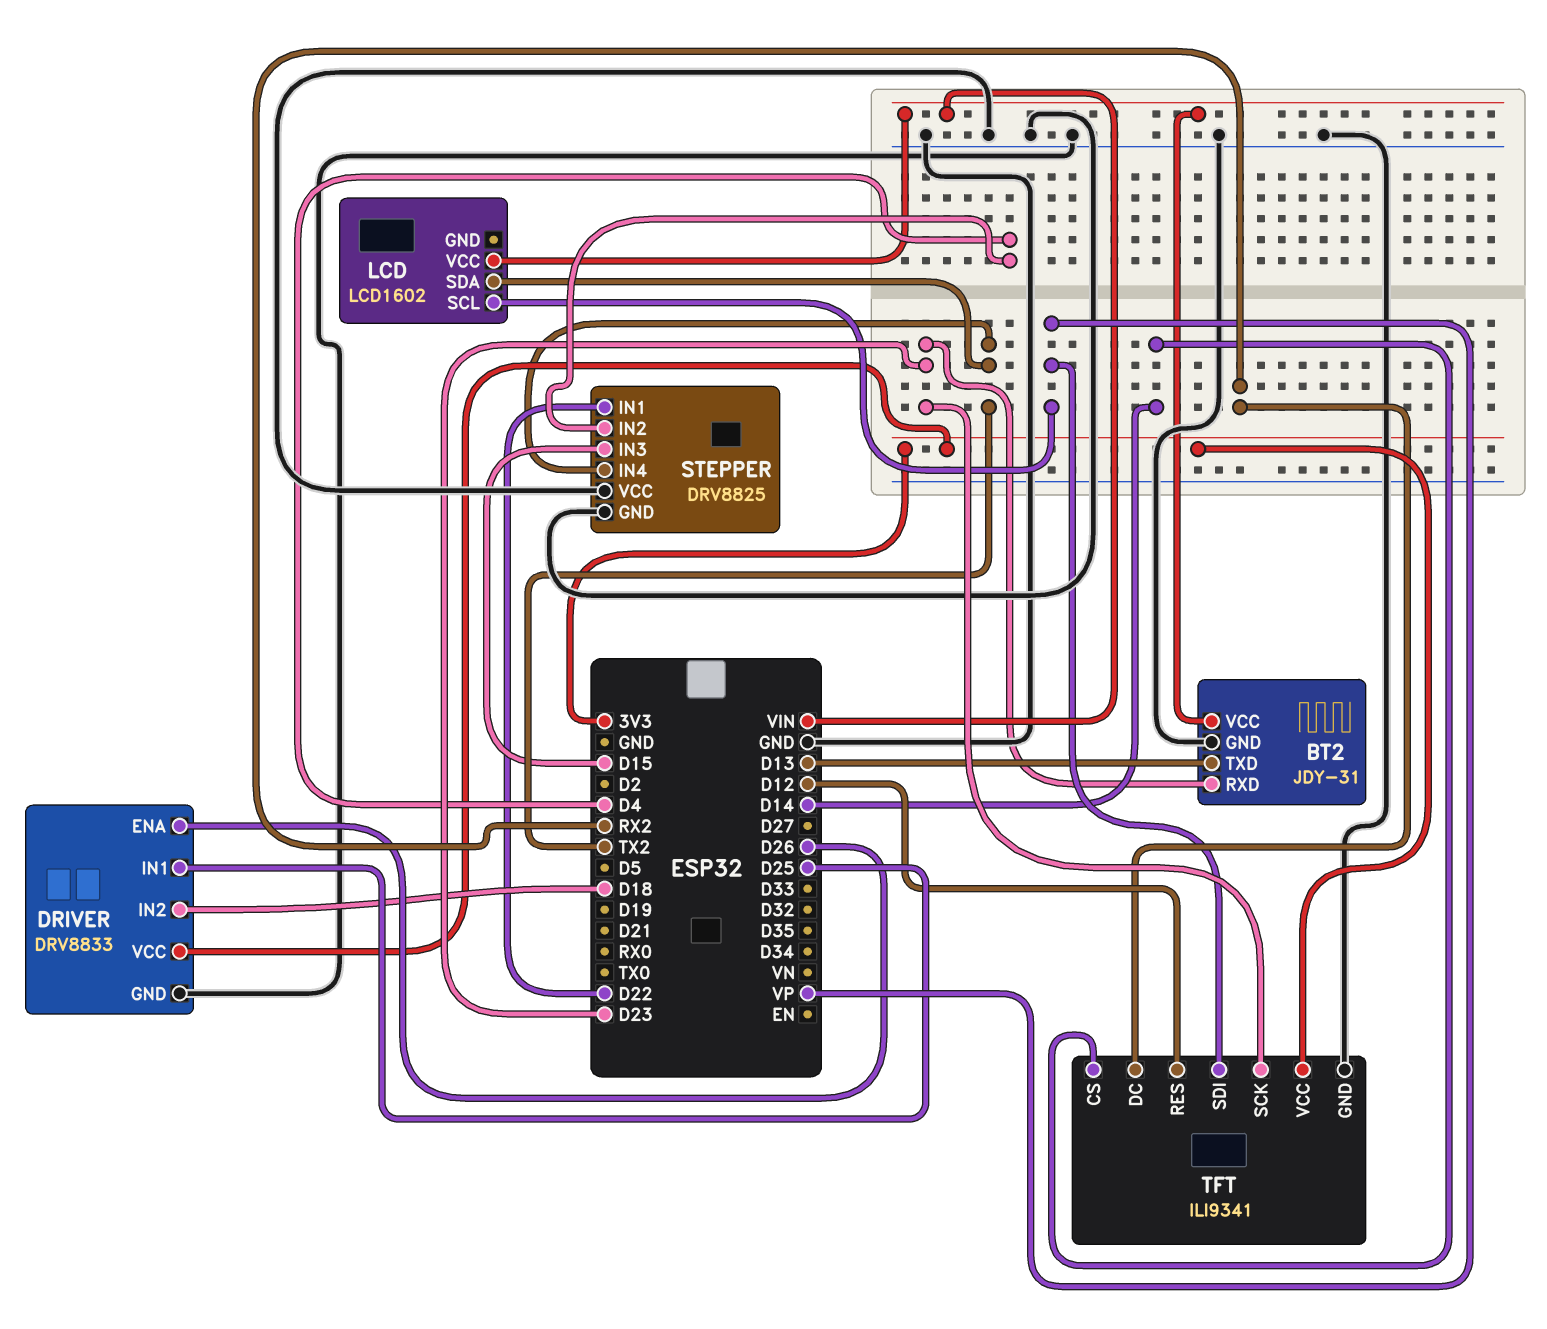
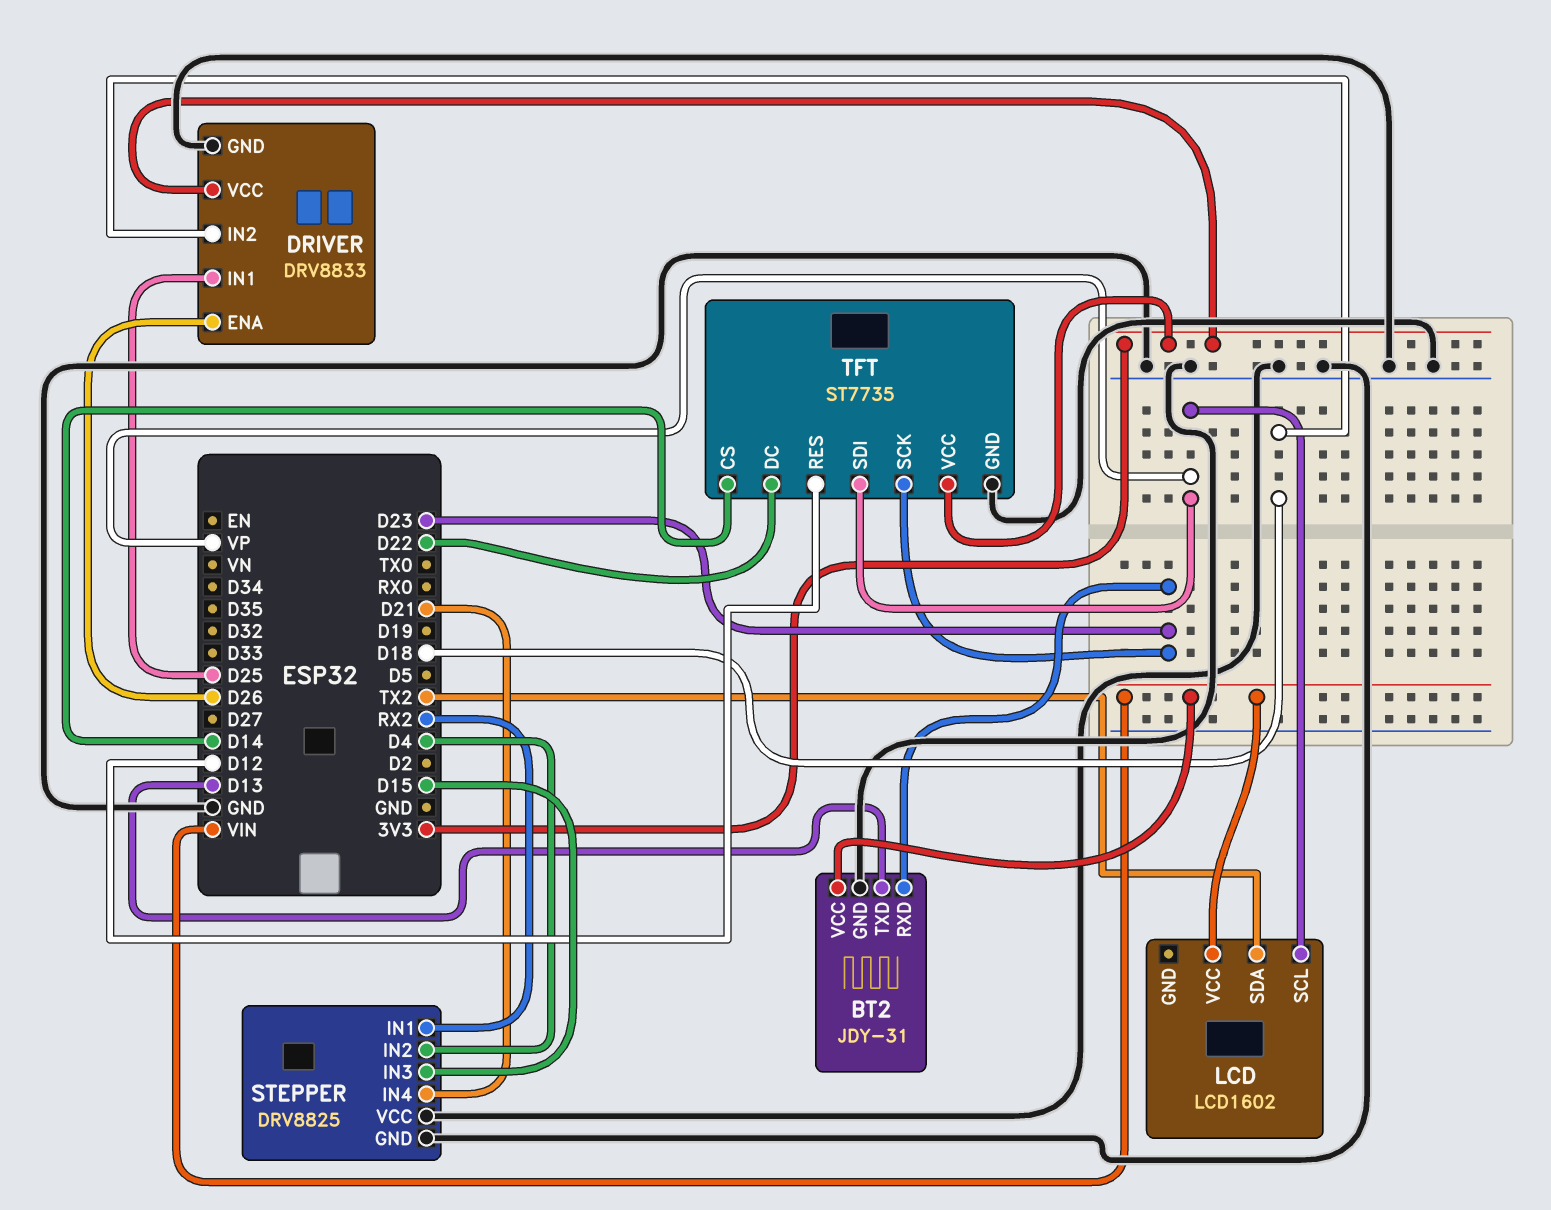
STEPPER pin IN1: D22 -> RX2
STEPPER pin IN4: TX2 -> D21
TFT: ILI9341 -> ST7735
TFT pin DC: RX2 -> D22

